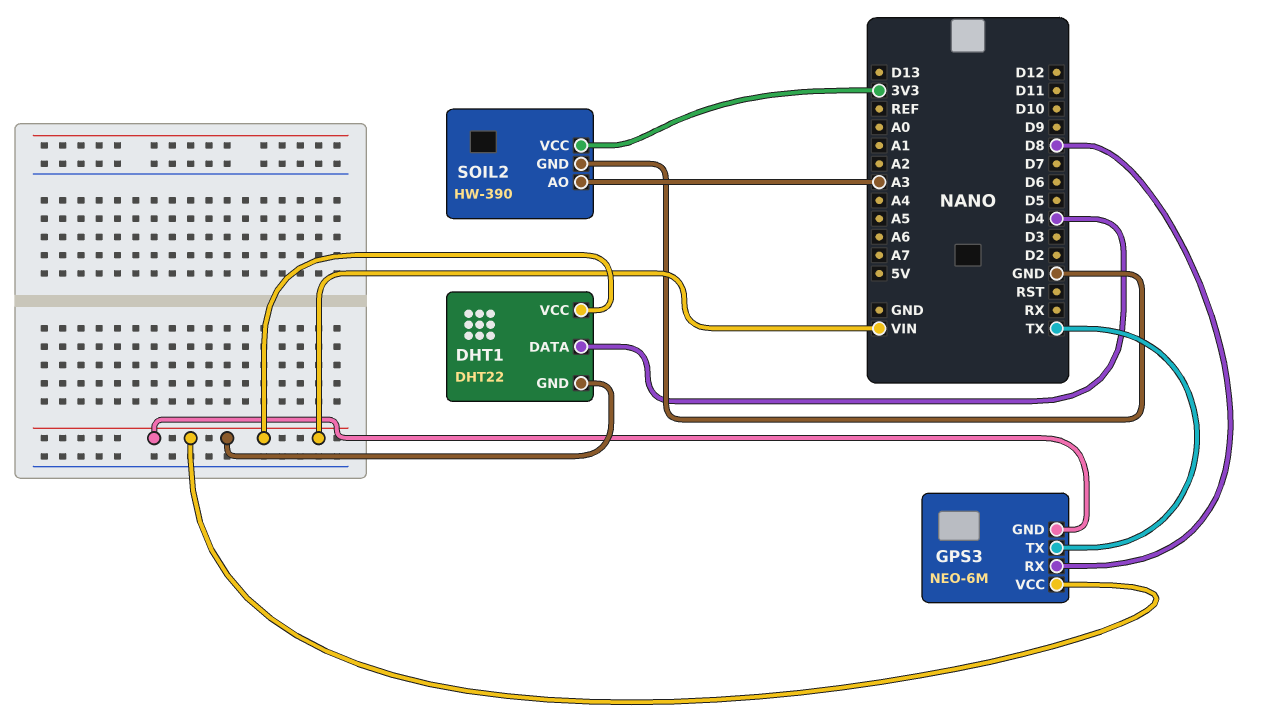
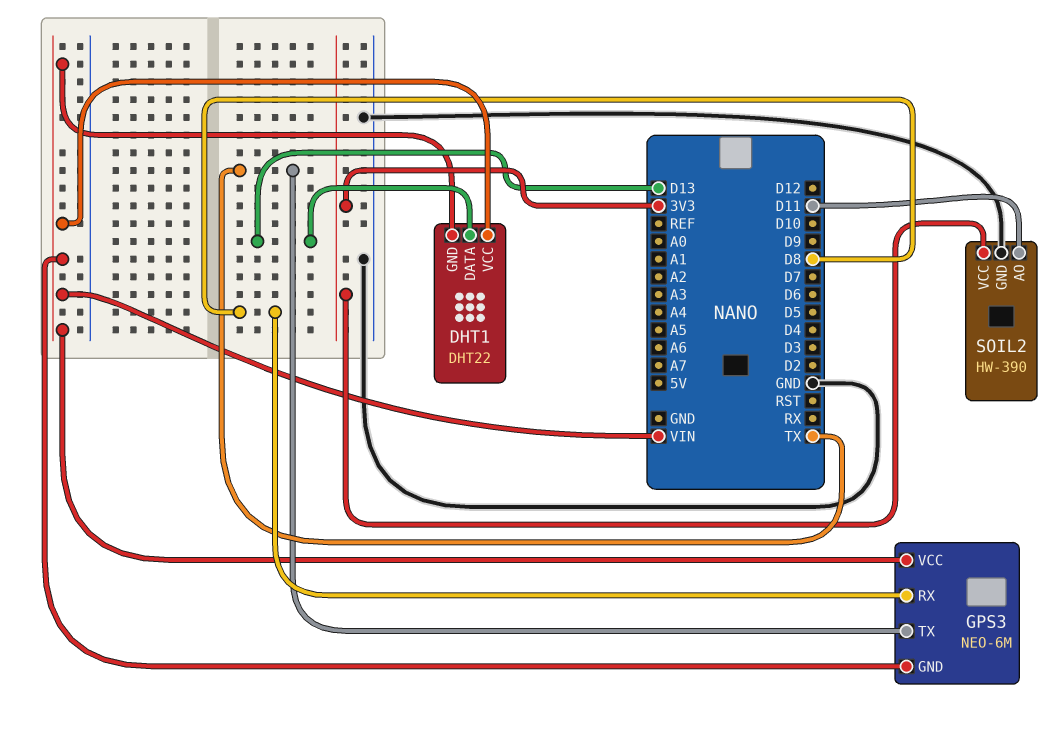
DHT1 pin DATA: D4 -> D13
SOIL2 pin AO: A3 -> D11

